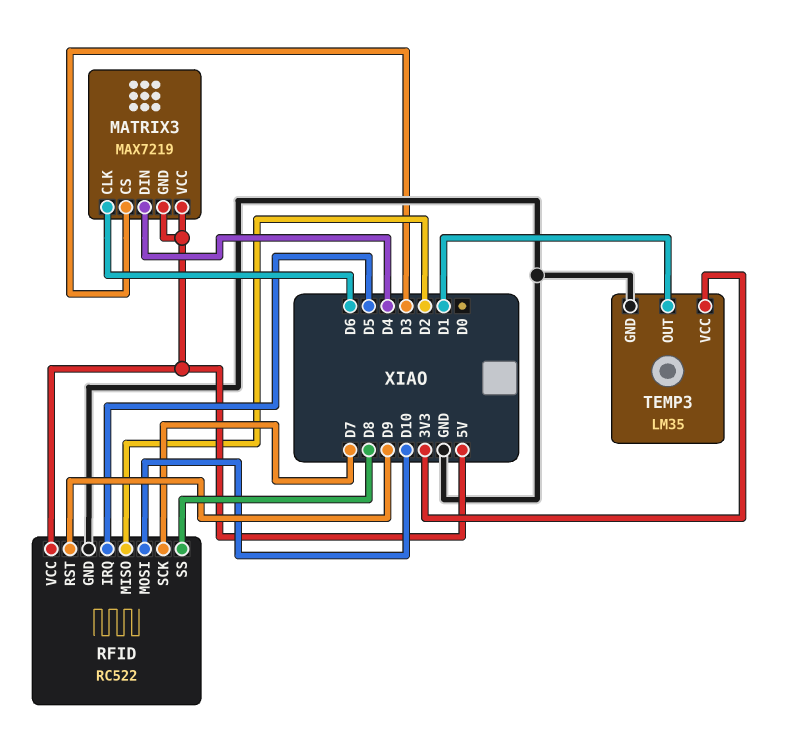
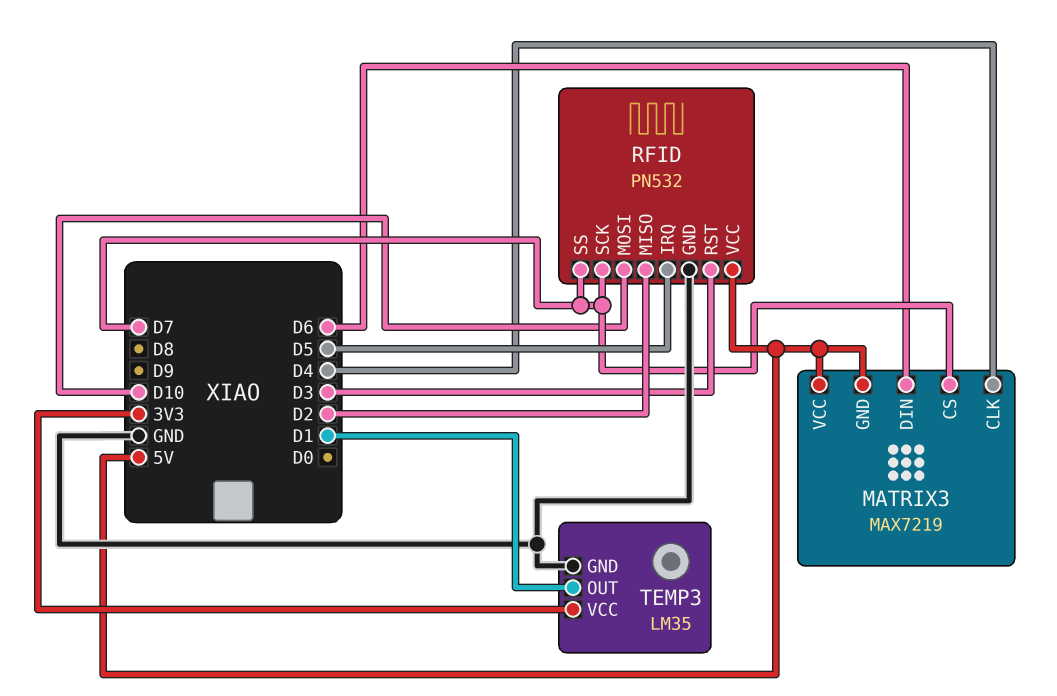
MATRIX3 pin CLK: D6 -> D4
MATRIX3 pin CS: D3 -> D7
MATRIX3 pin DIN: D4 -> D6
RFID: RC522 -> PN532
RFID pin RST: D9 -> D3
RFID pin SS: D8 -> D7

